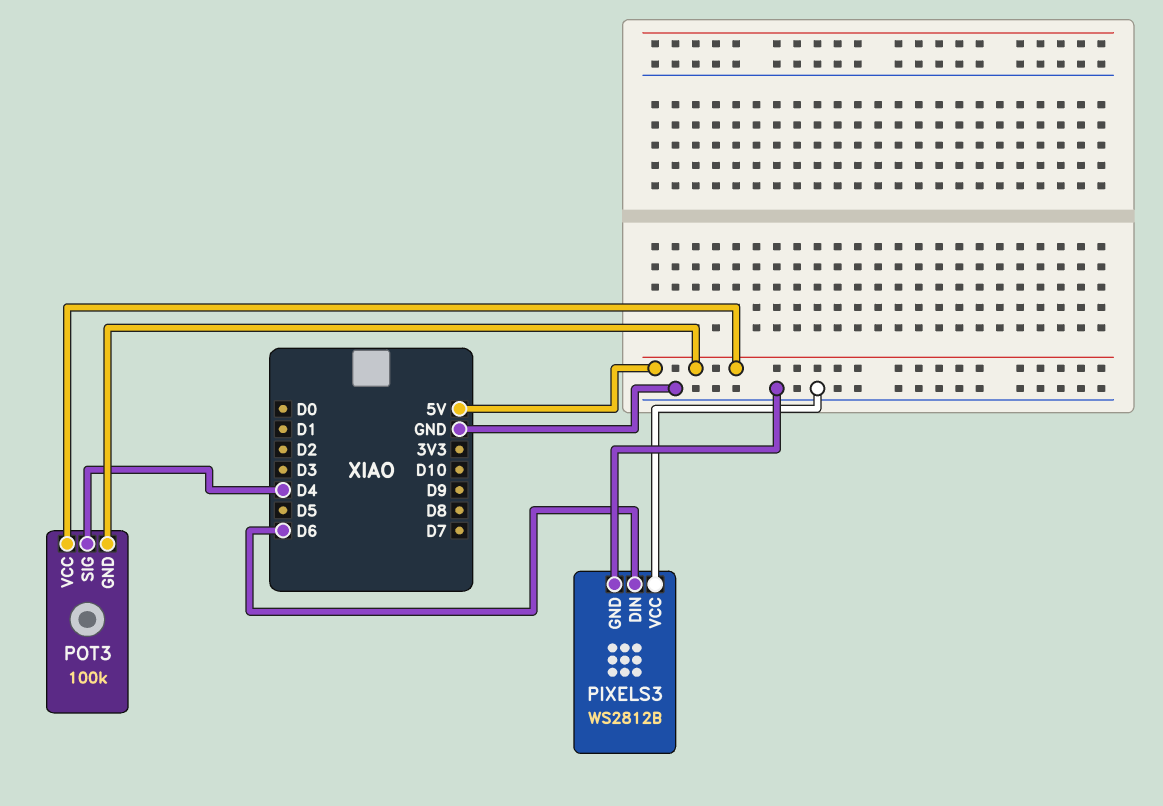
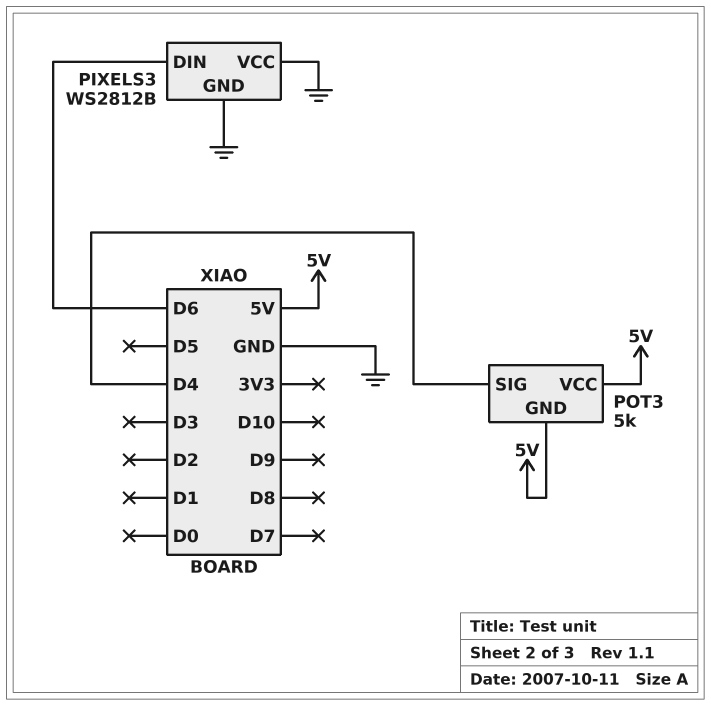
POT3: 100k -> 5k

